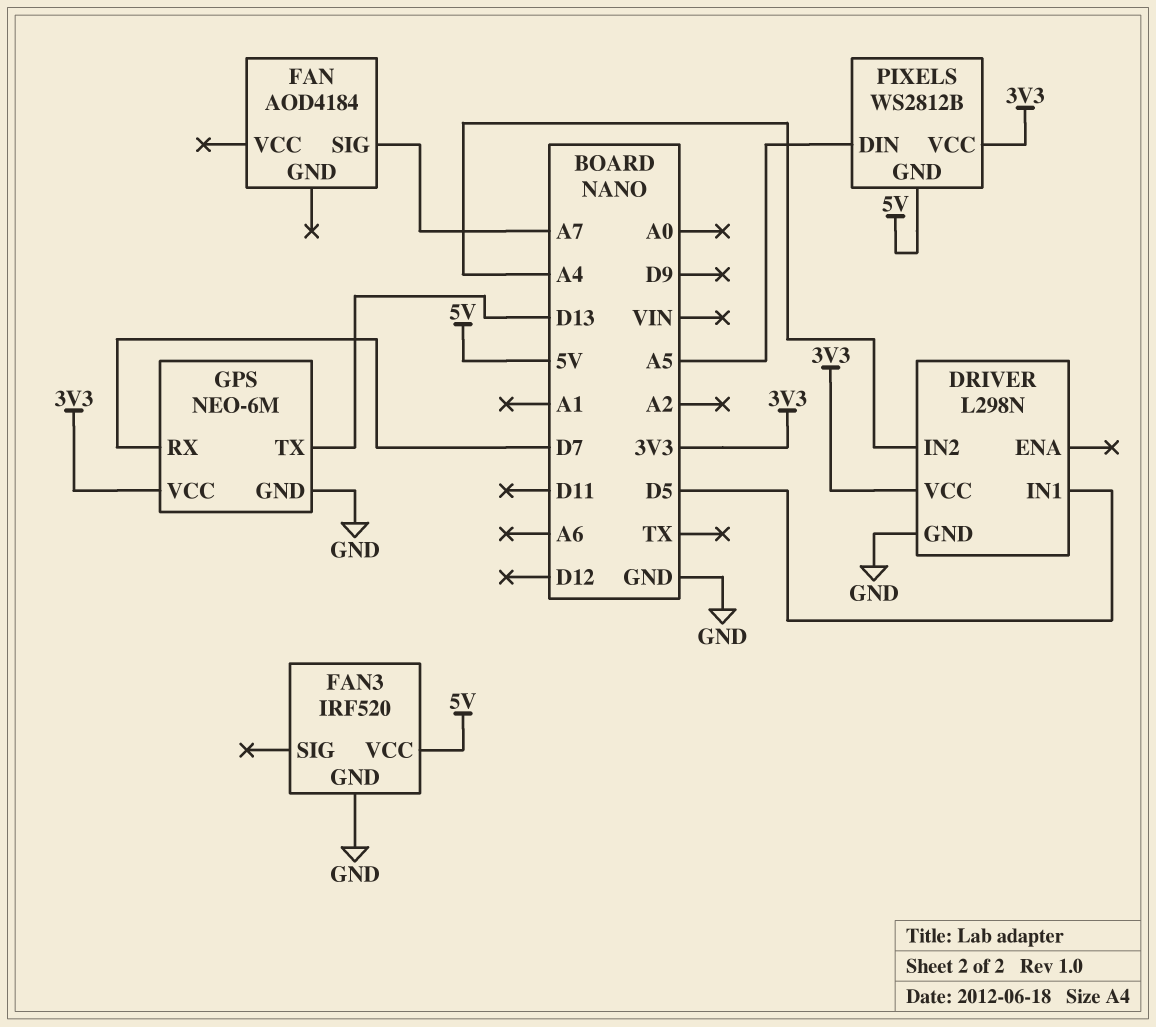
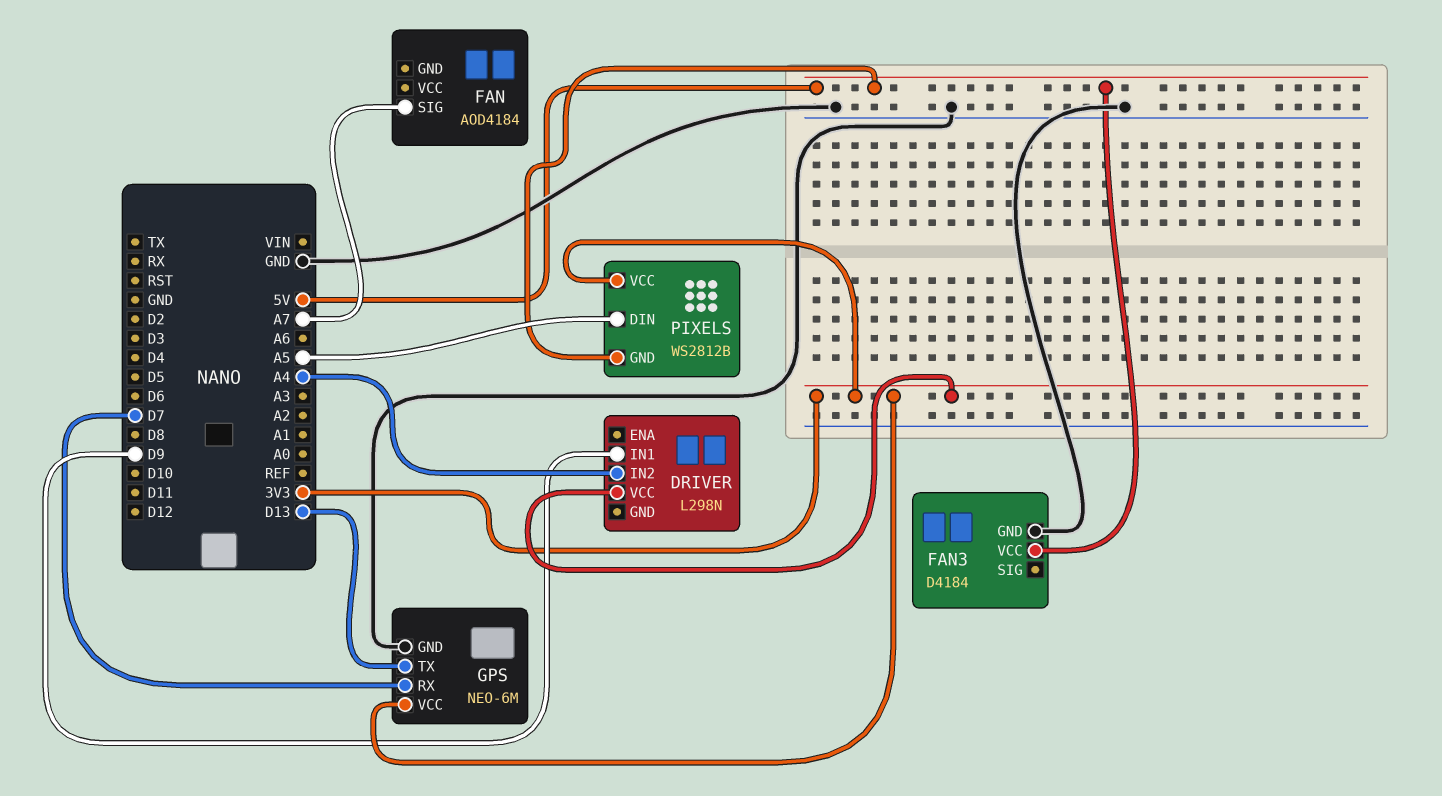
DRIVER pin GND: GND -> none
DRIVER pin IN1: D5 -> D9
FAN3: IRF520 -> D4184

